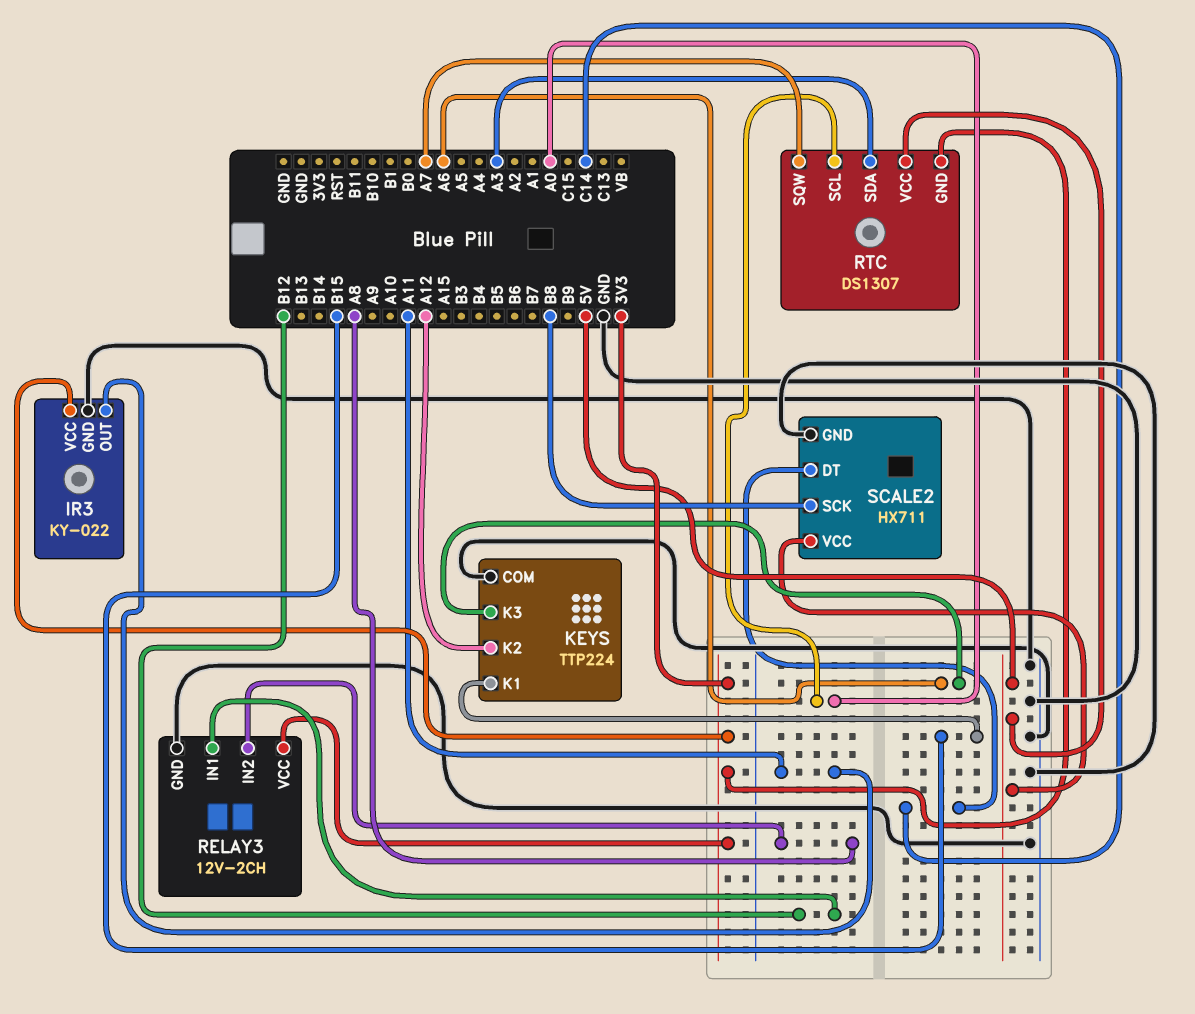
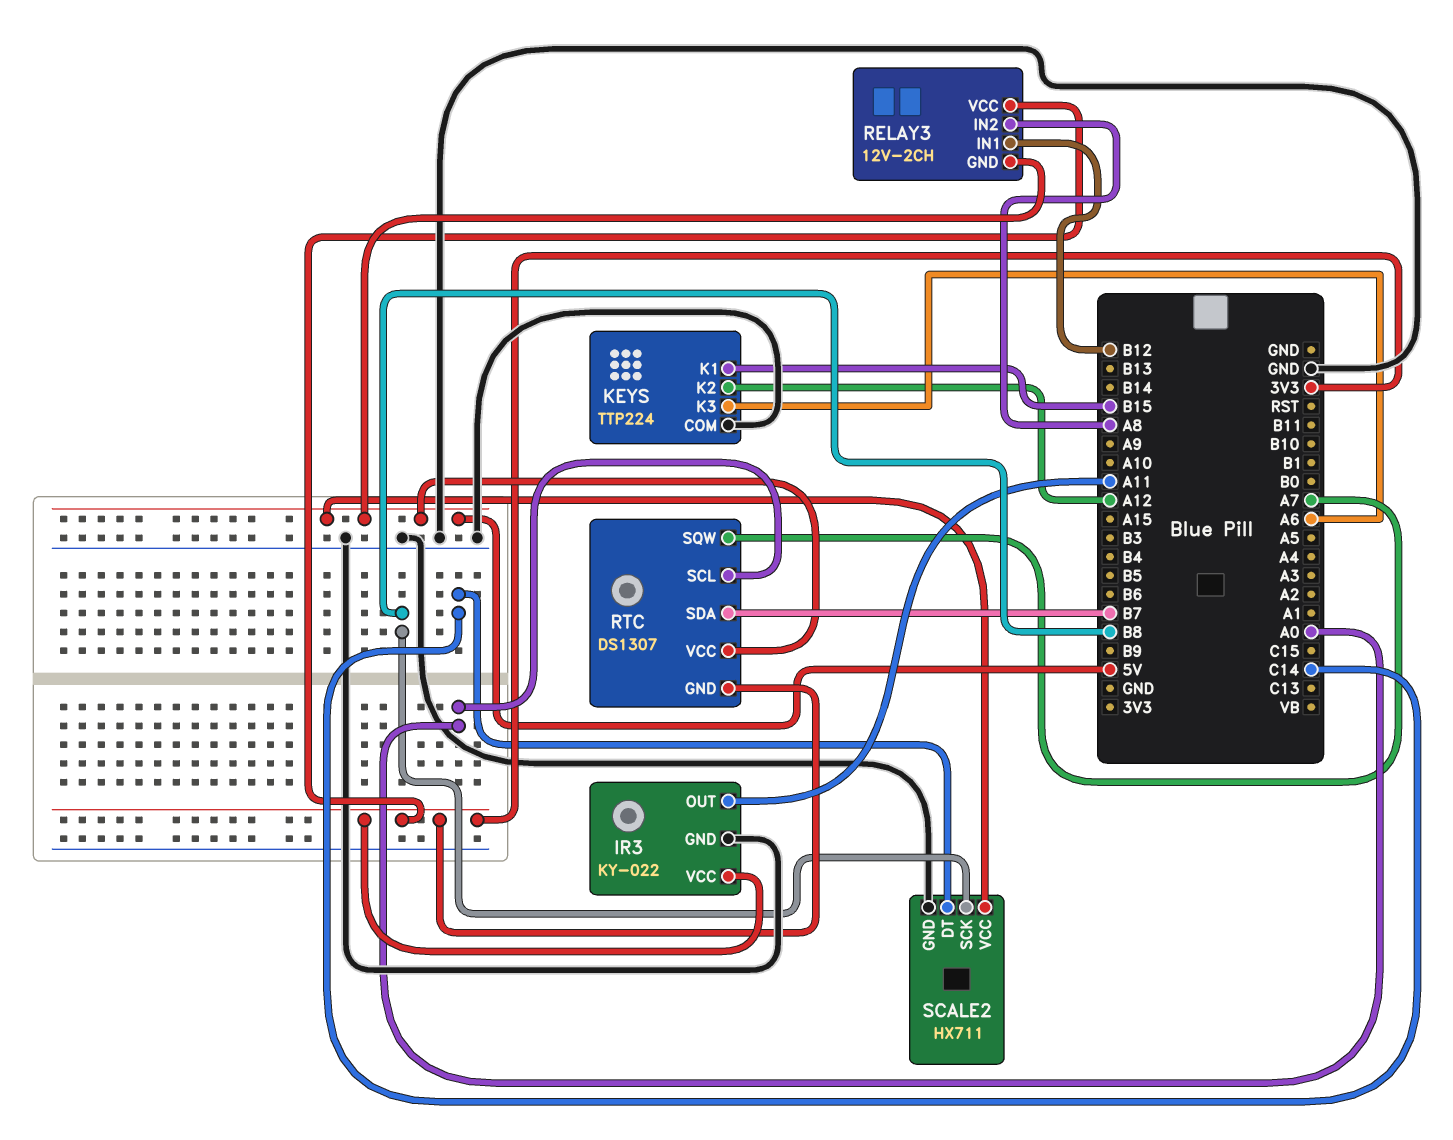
RELAY3 pin GND: GND -> 5V
RTC pin SDA: A3 -> B7

